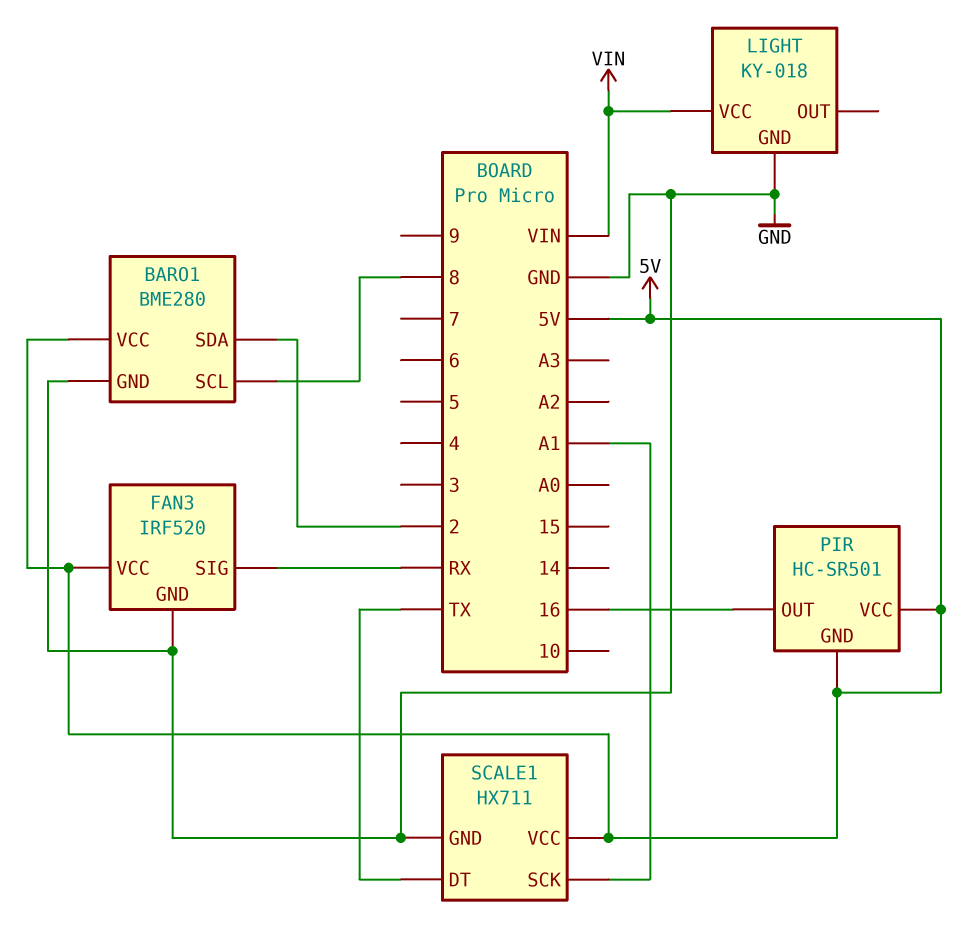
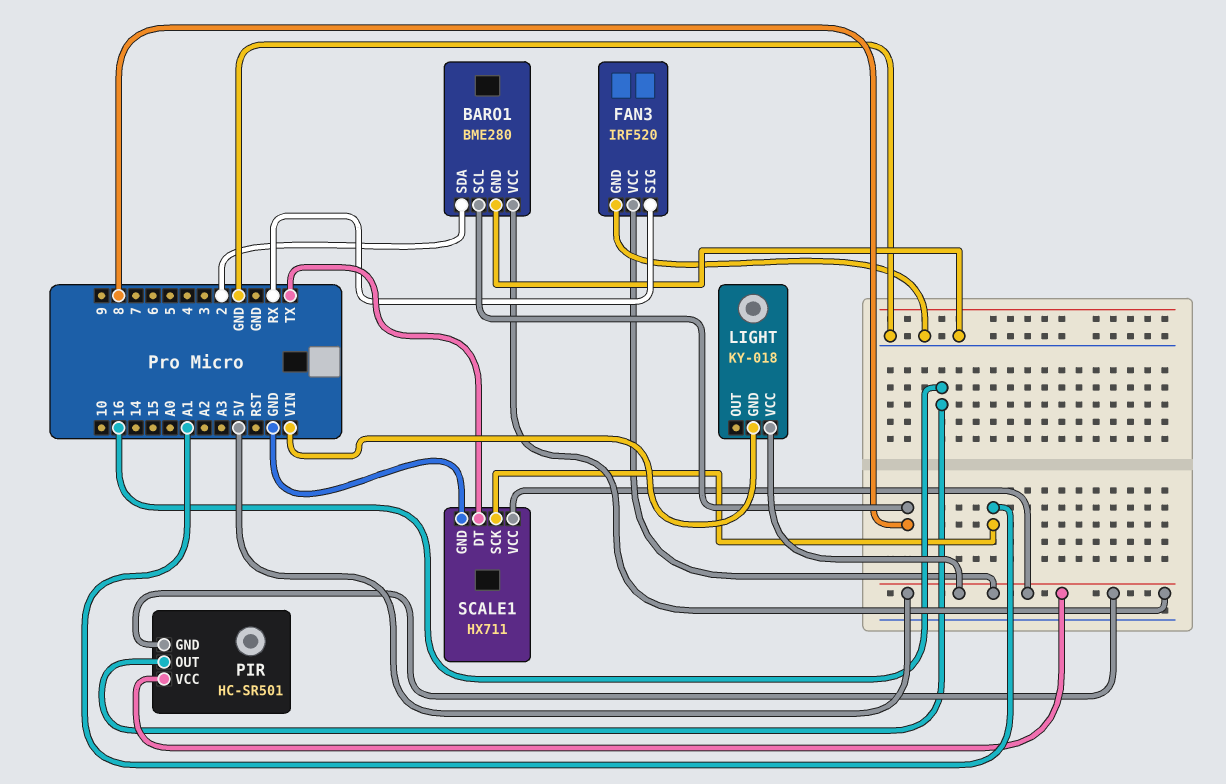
LIGHT pin GND: GND -> VIN
LIGHT pin VCC: VIN -> 5V

